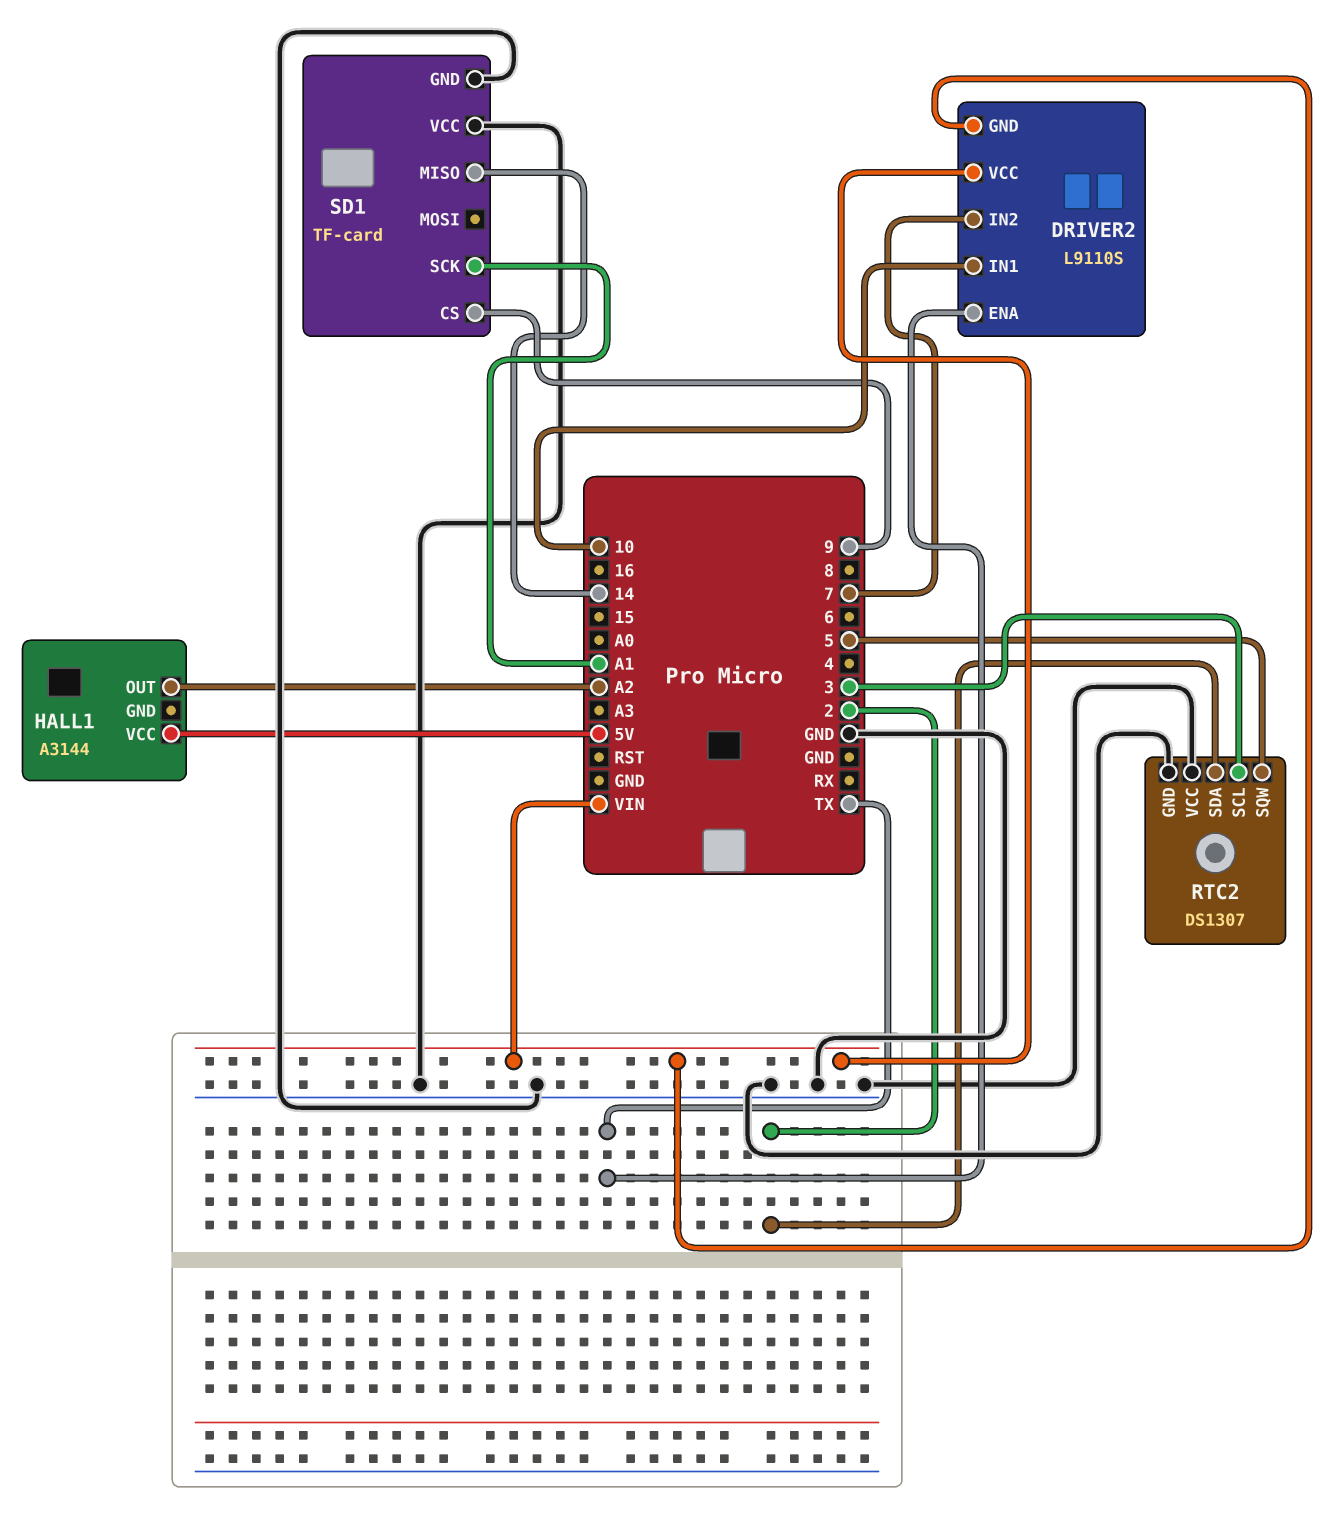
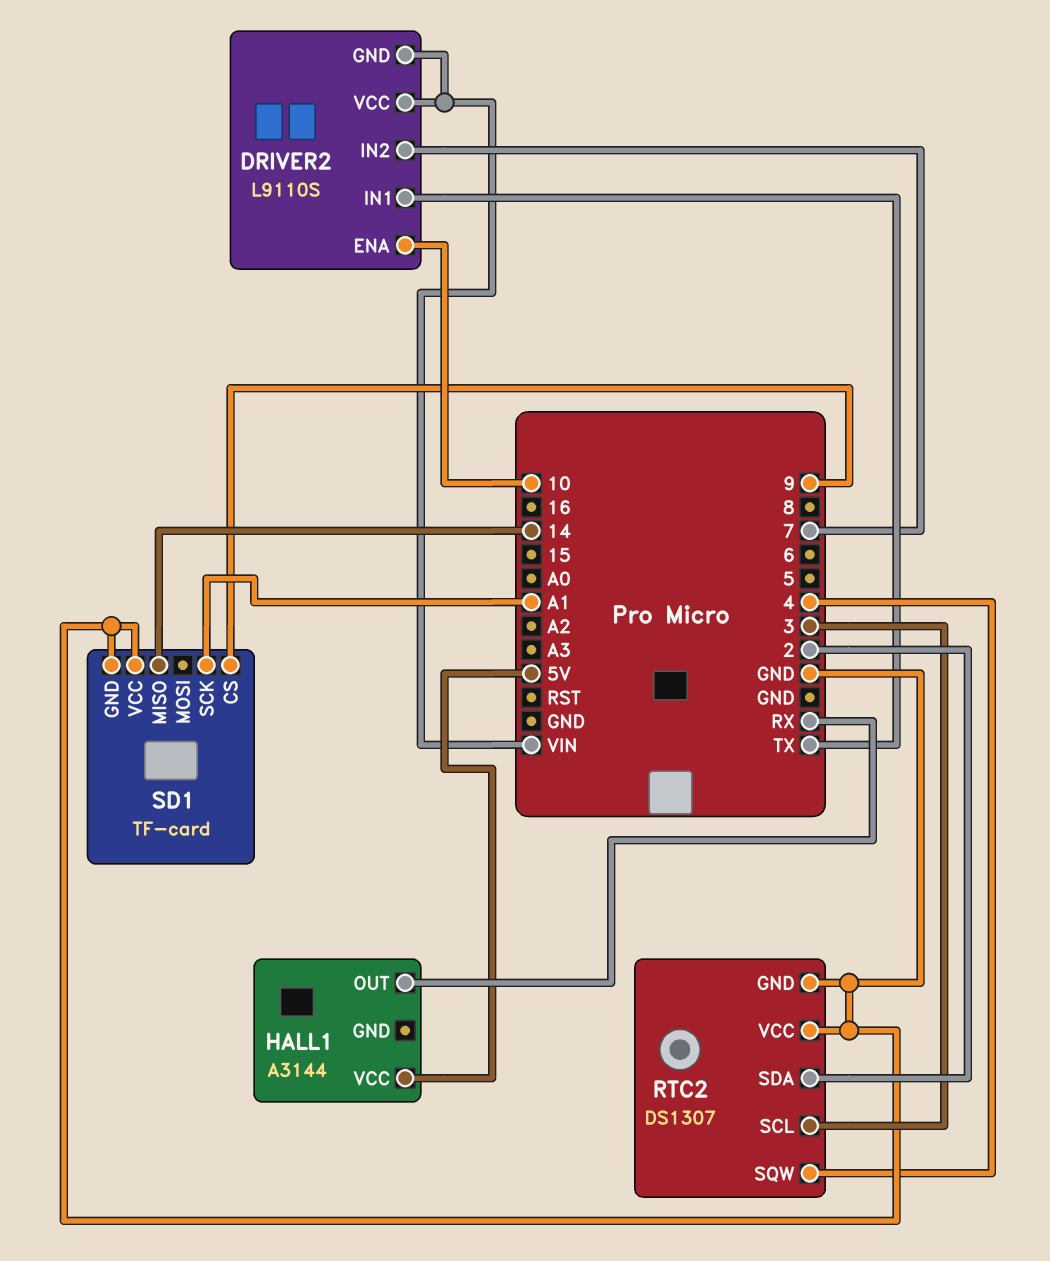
DRIVER2 pin ENA: TX -> 10
DRIVER2 pin IN1: 10 -> TX
HALL1 pin OUT: A2 -> RX
RTC2 pin SQW: 5 -> 4

